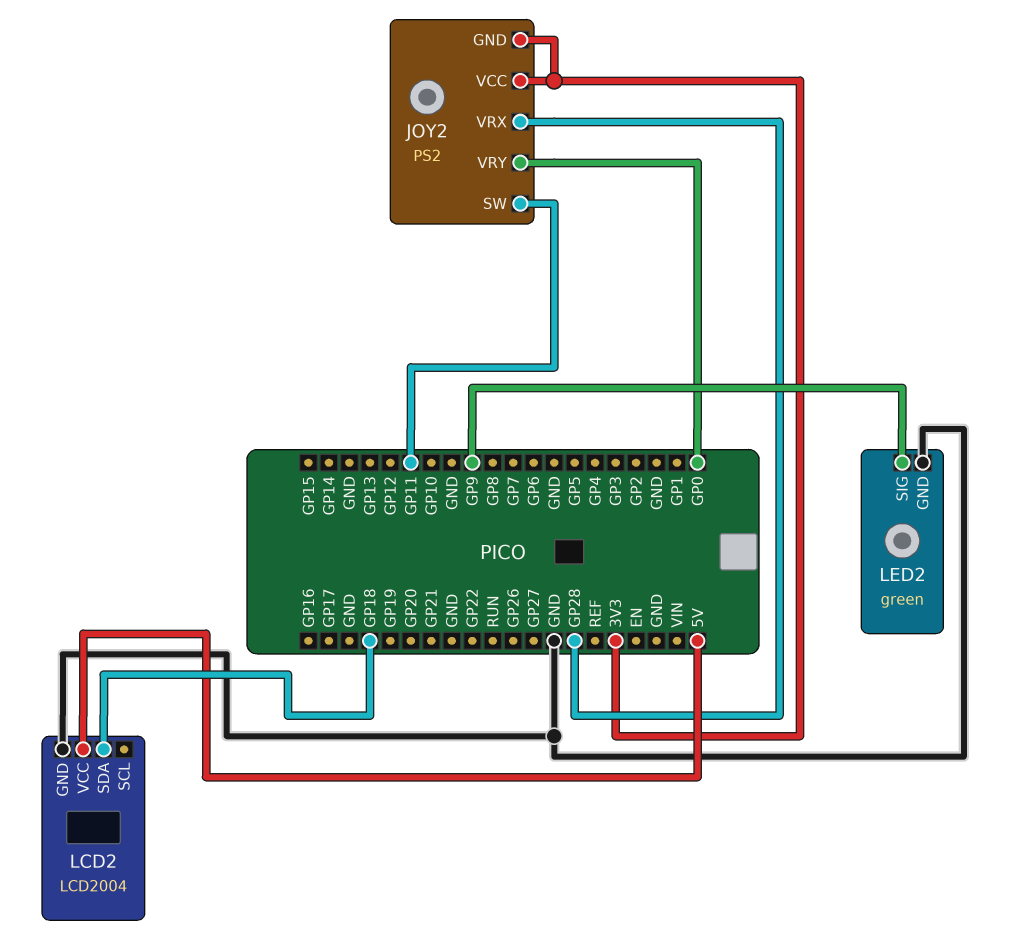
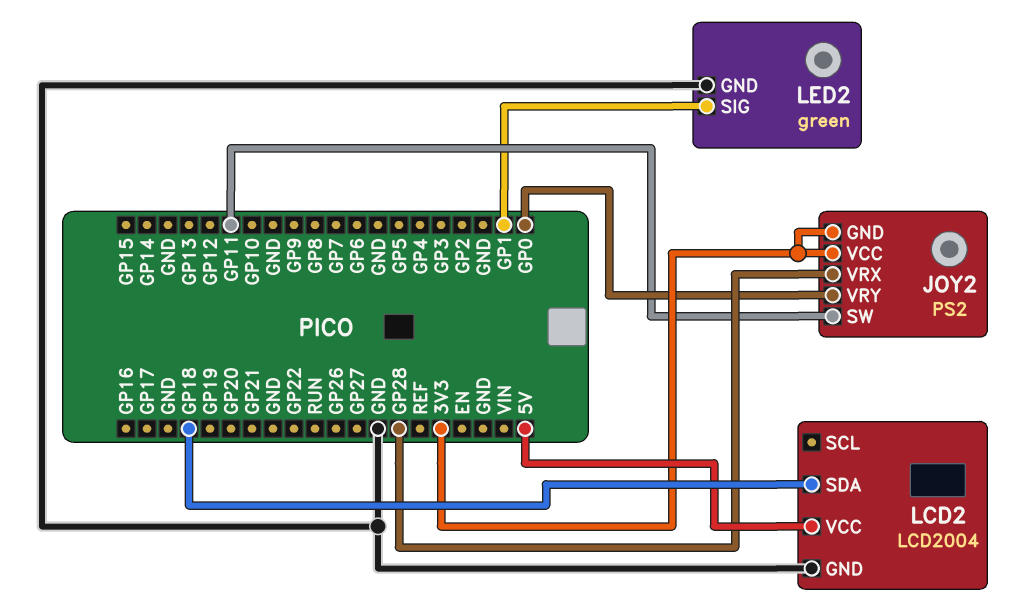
LED2 pin SIG: GP9 -> GP1

